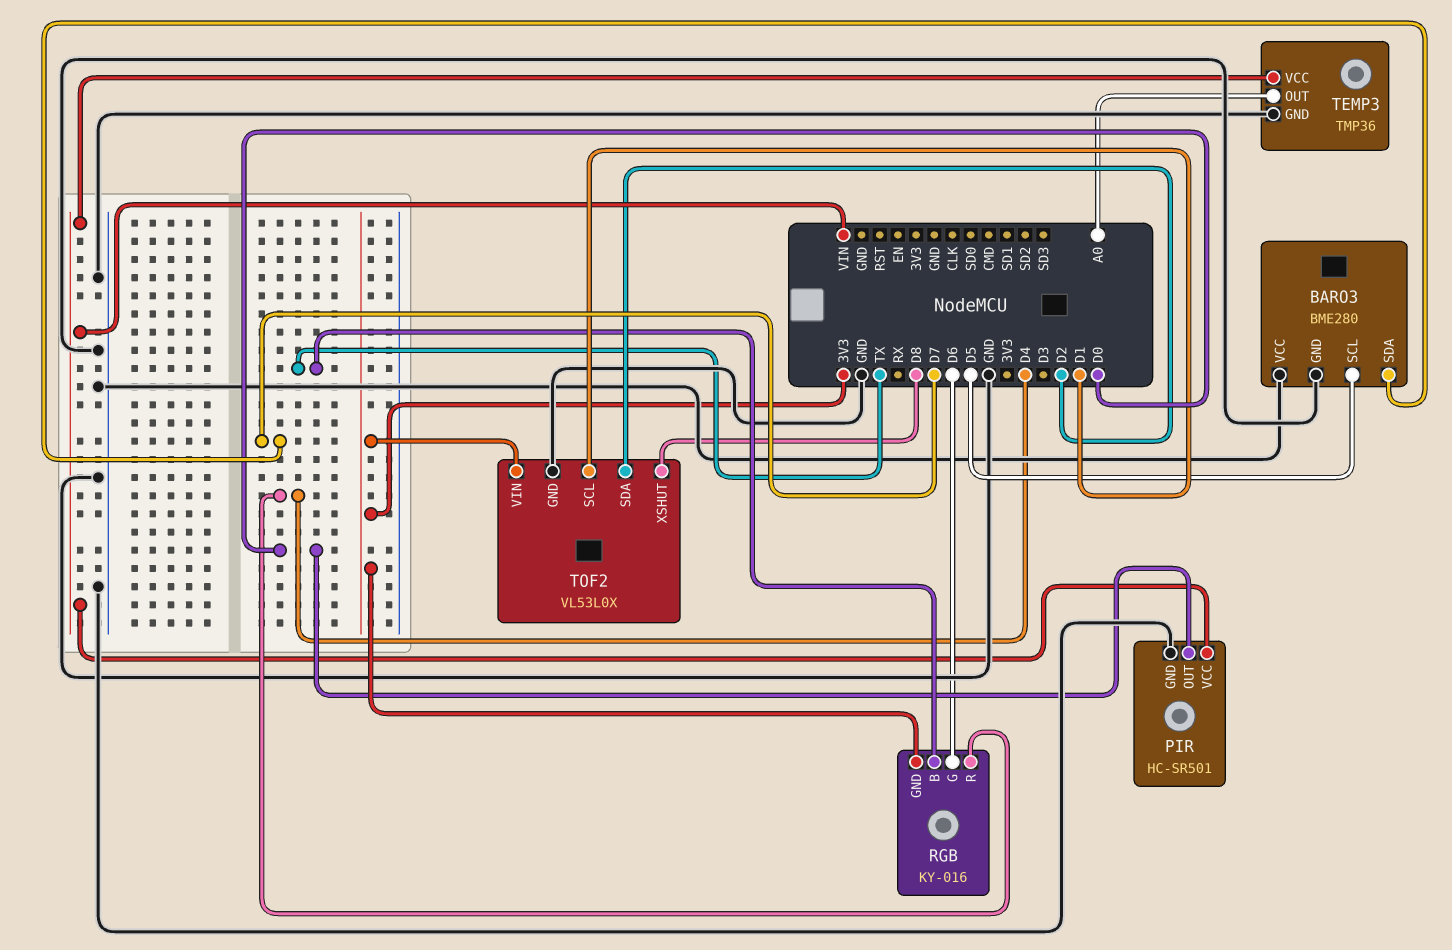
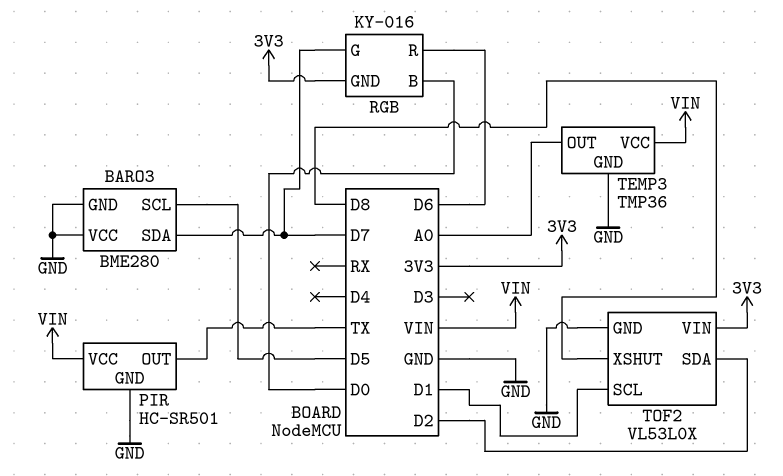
PIR pin OUT: D0 -> TX
RGB pin B: TX -> D0
RGB pin G: D6 -> D7
RGB pin R: D4 -> D6

